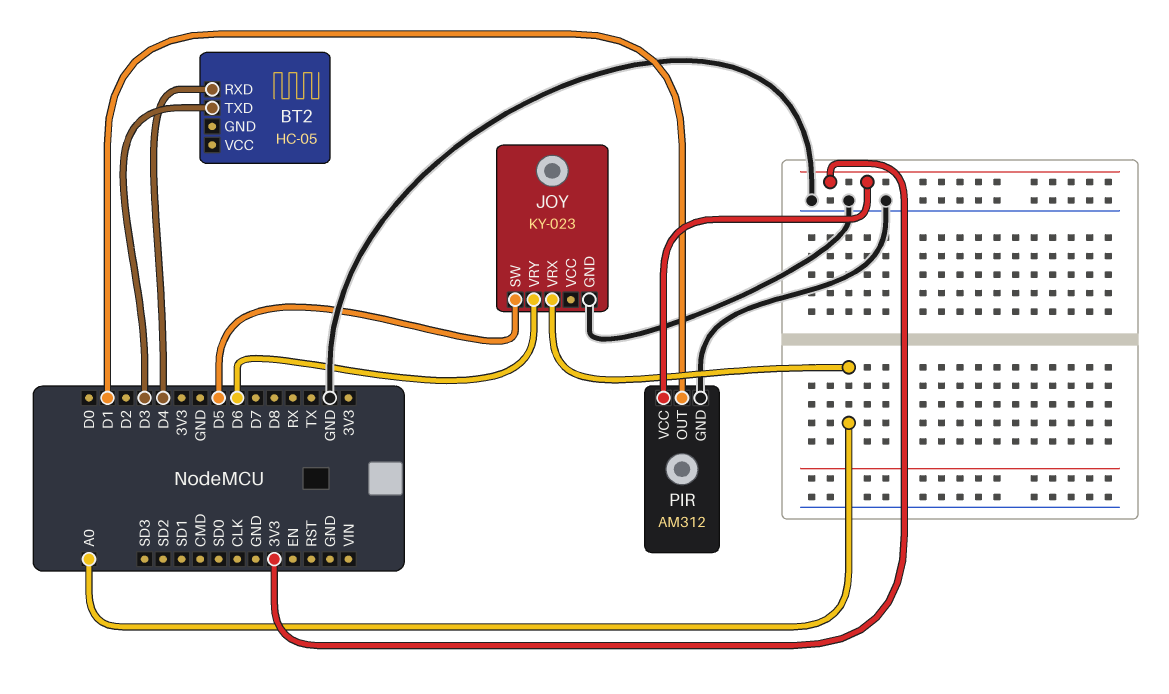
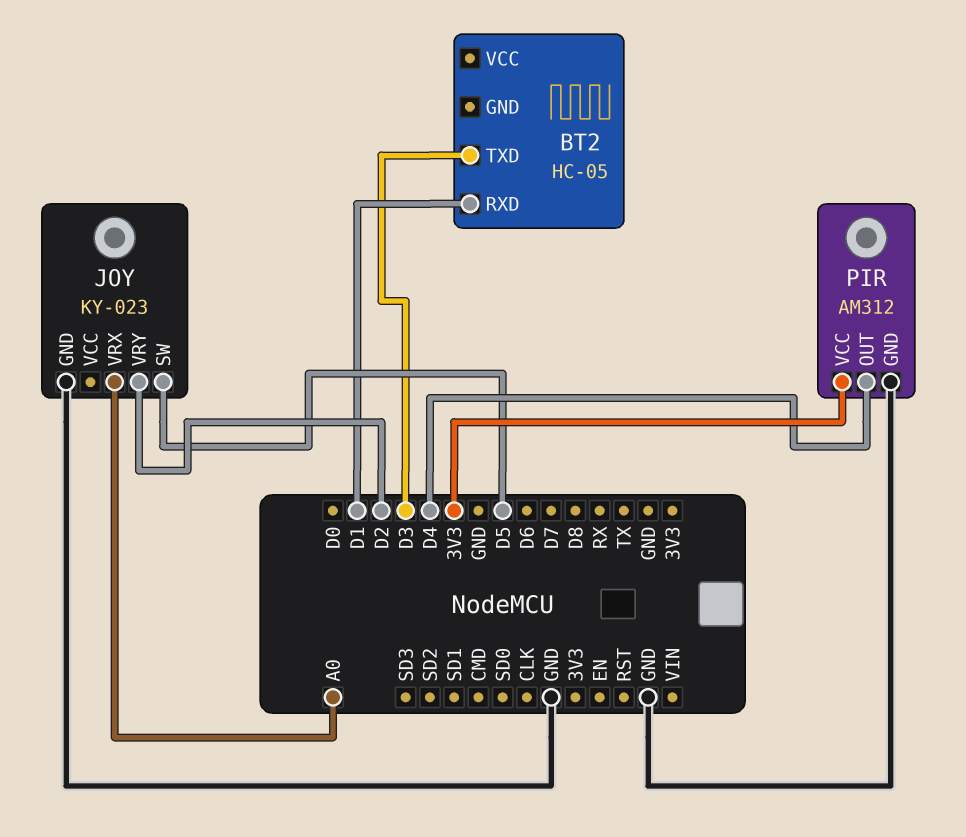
BT2 pin RXD: D4 -> D1
JOY pin VRY: D6 -> D2
PIR pin OUT: D1 -> D4

